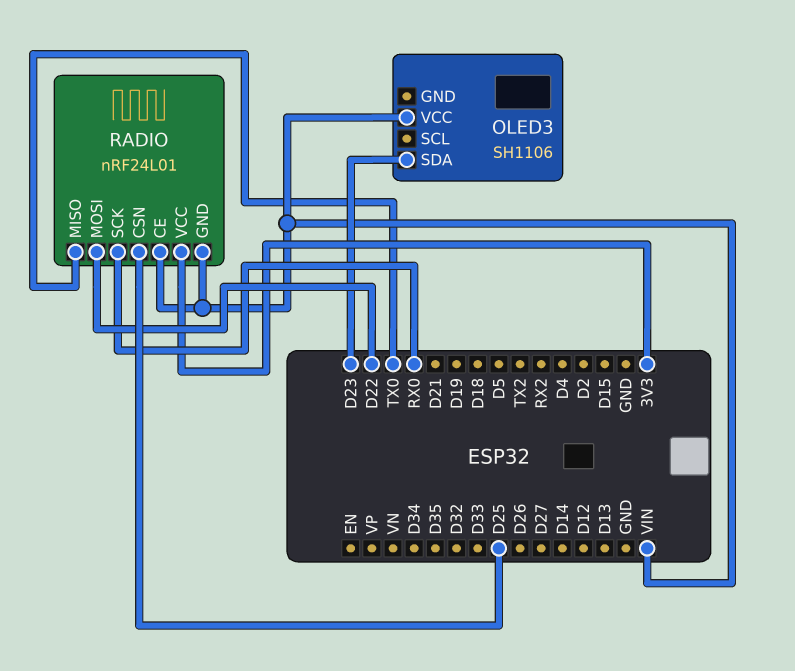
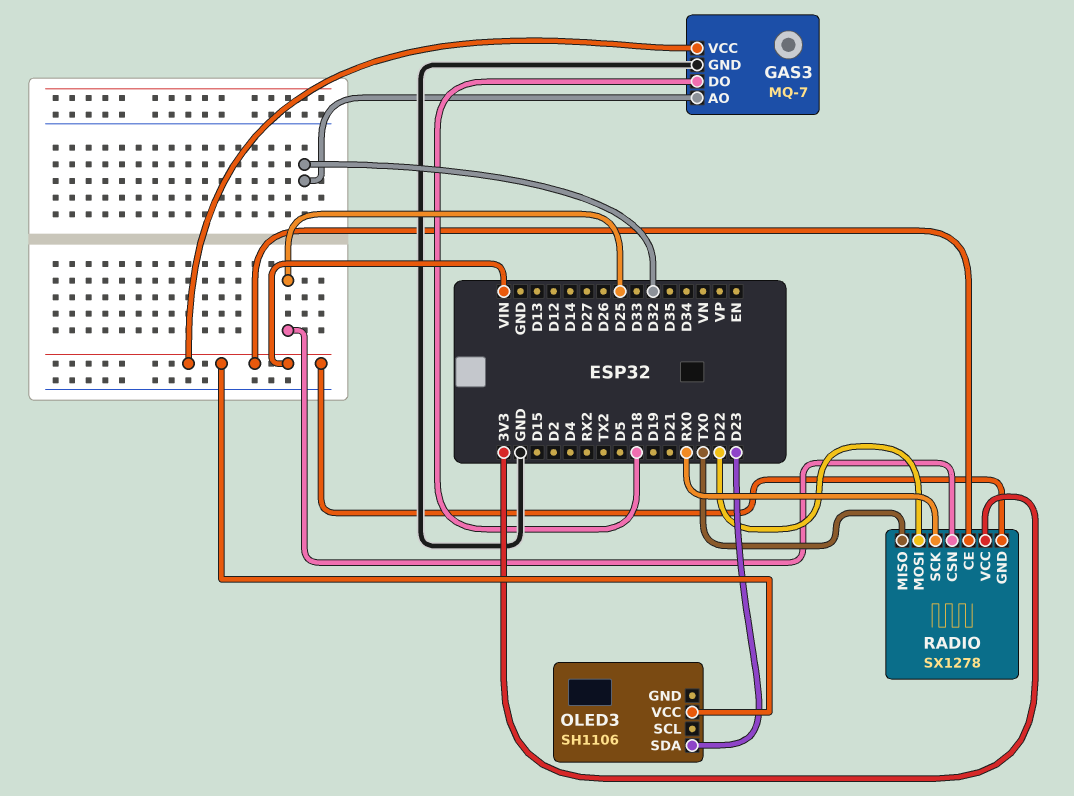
GAS3: none -> MQ-7
GAS3 pin AO: none -> D32
GAS3 pin DO: none -> D18
GAS3 pin GND: none -> GND
GAS3 pin VCC: none -> VIN
RADIO: nRF24L01 -> SX1278

